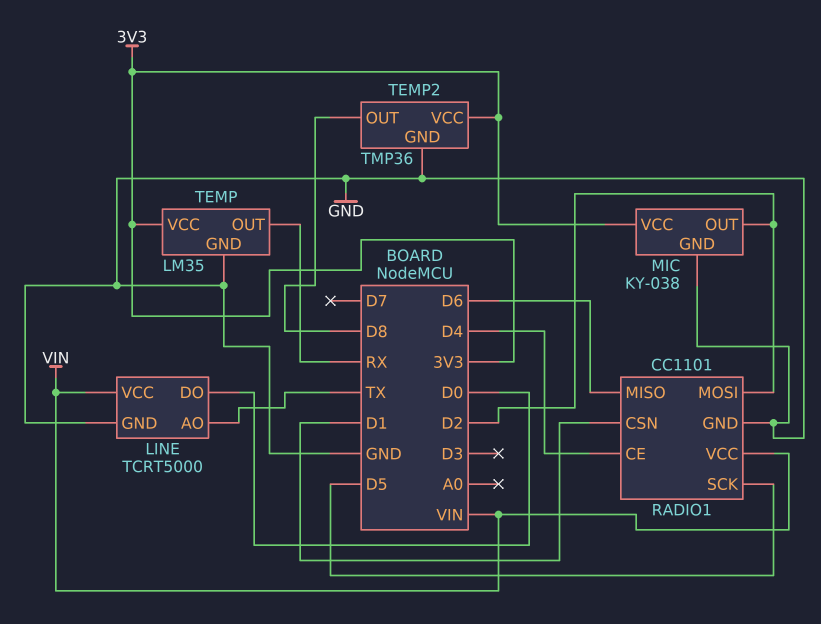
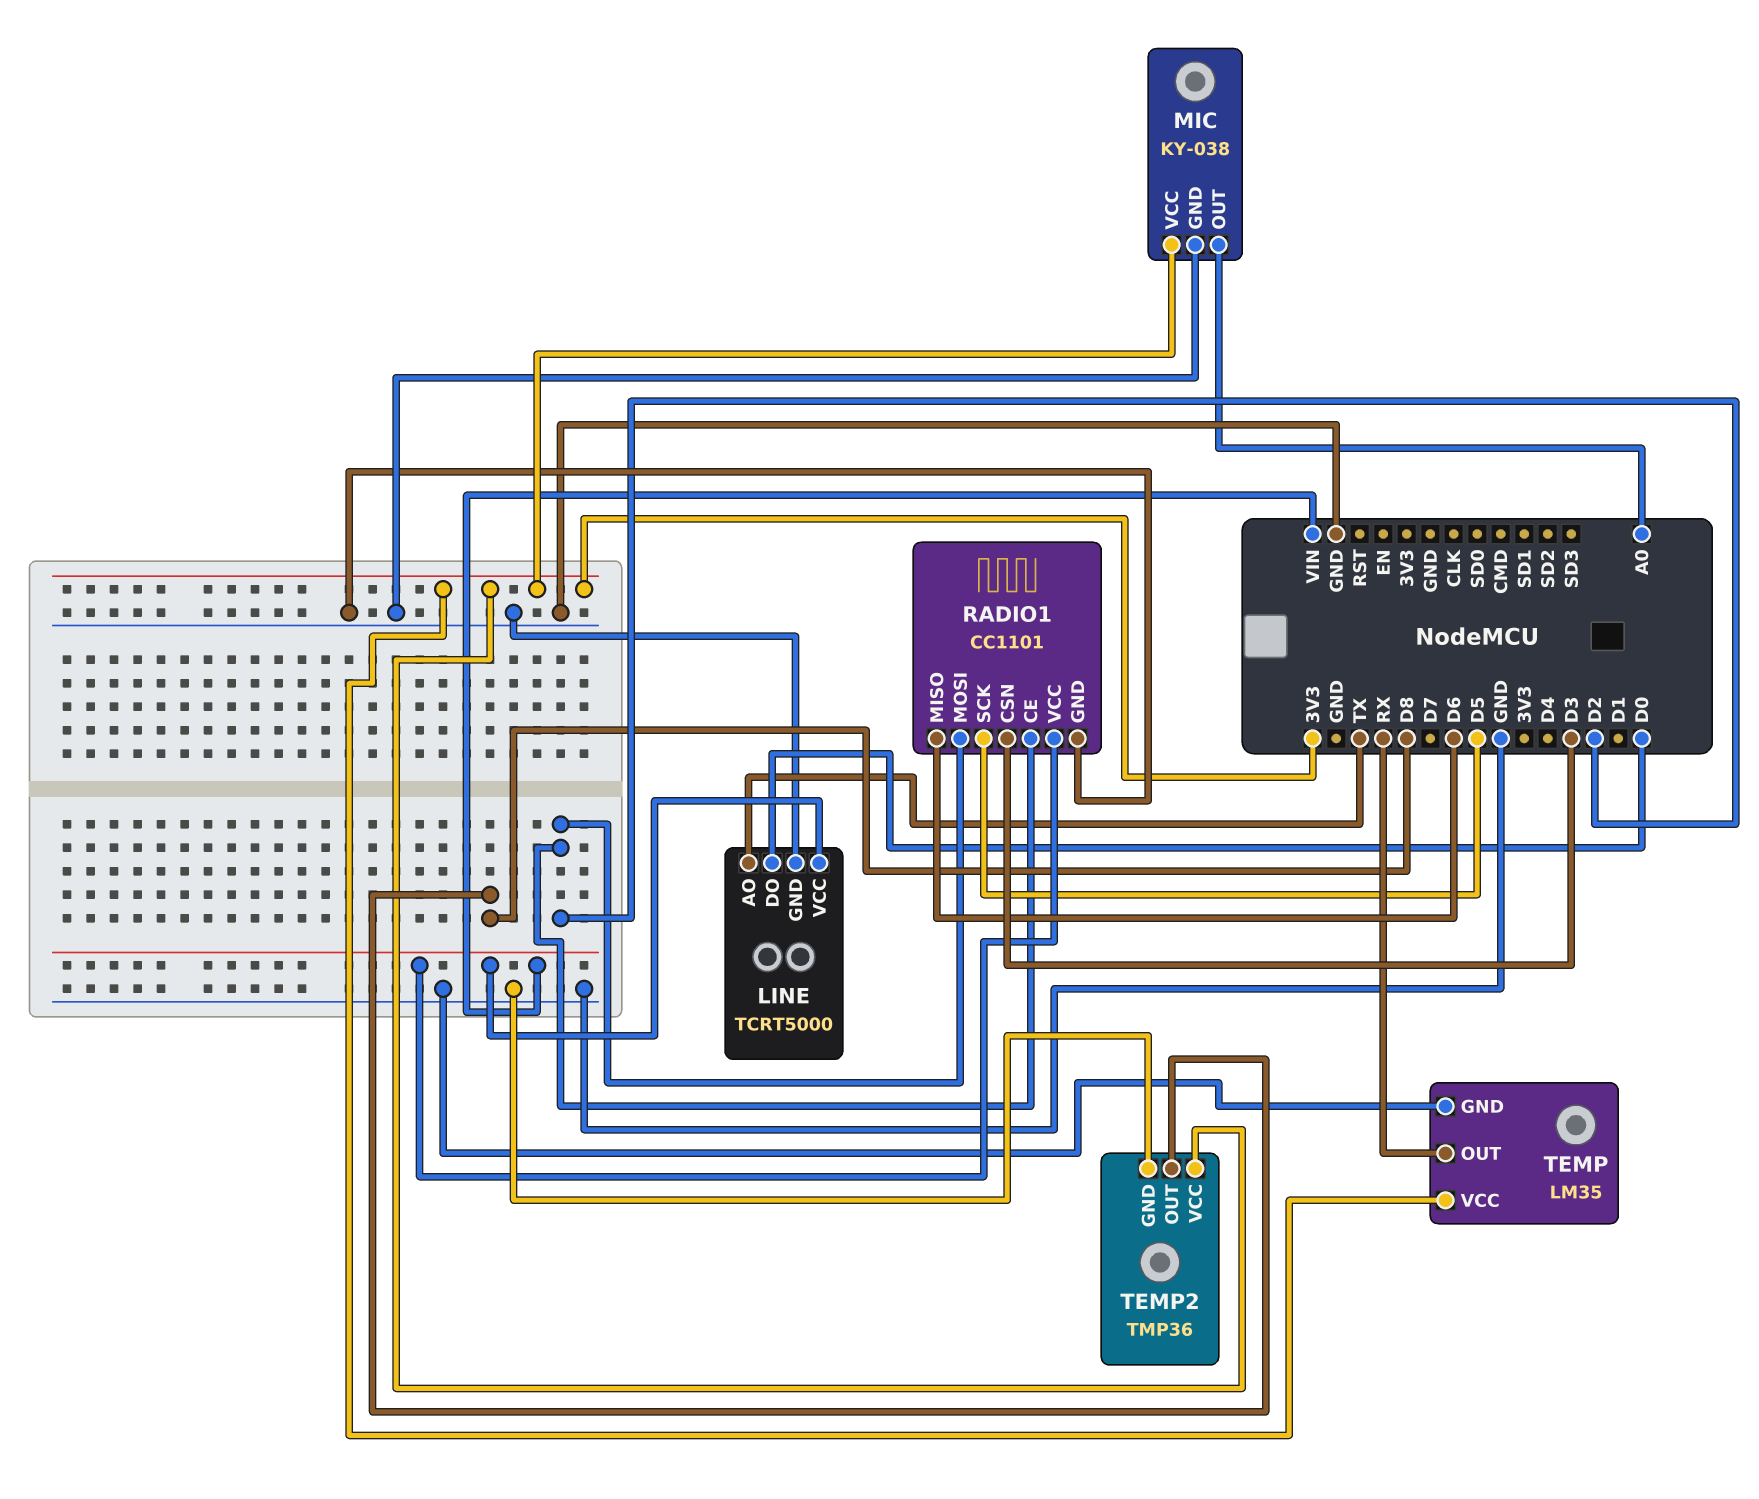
MIC pin OUT: D2 -> A0
RADIO1 pin CE: D4 -> D2
RADIO1 pin CSN: D1 -> D3

